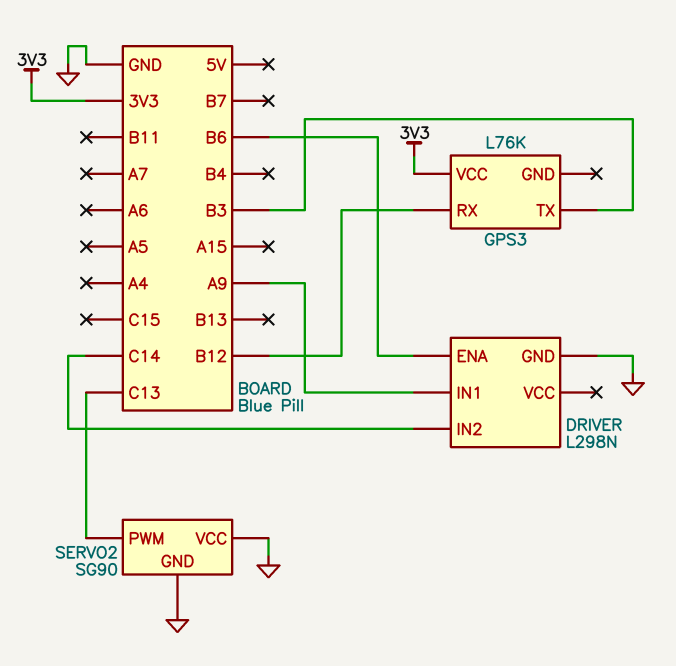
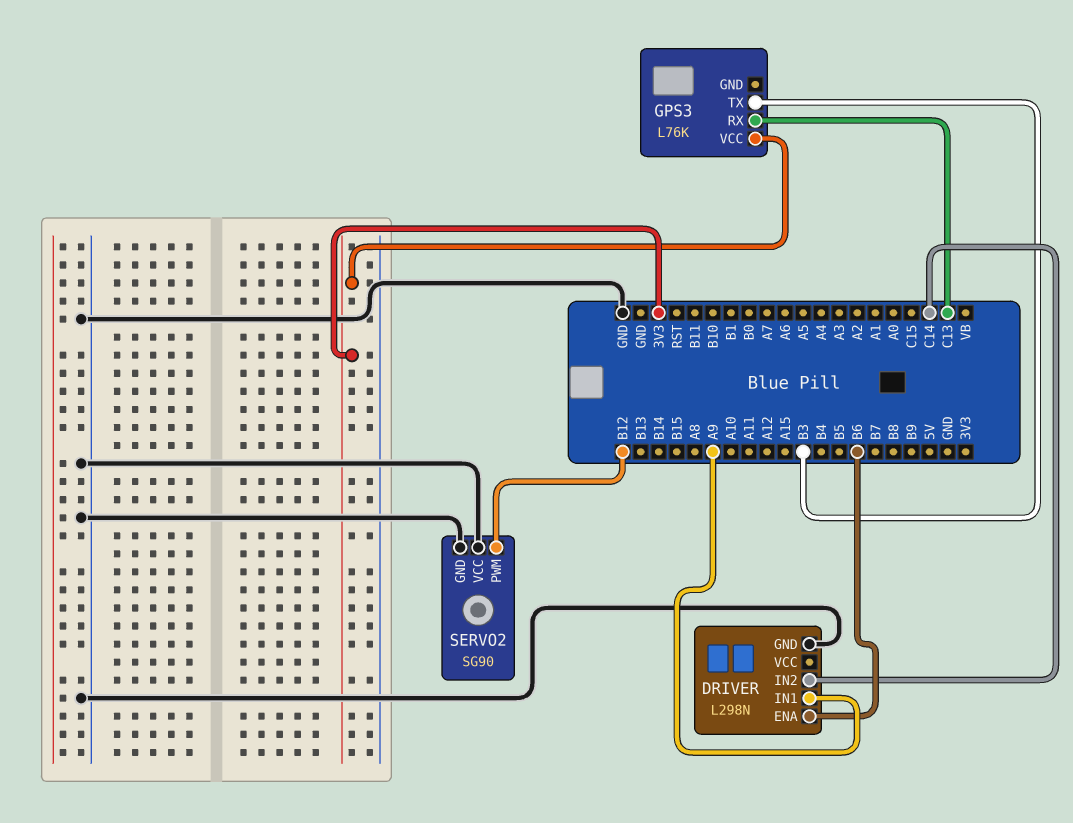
GPS3 pin RX: B12 -> C13
SERVO2 pin PWM: C13 -> B12

